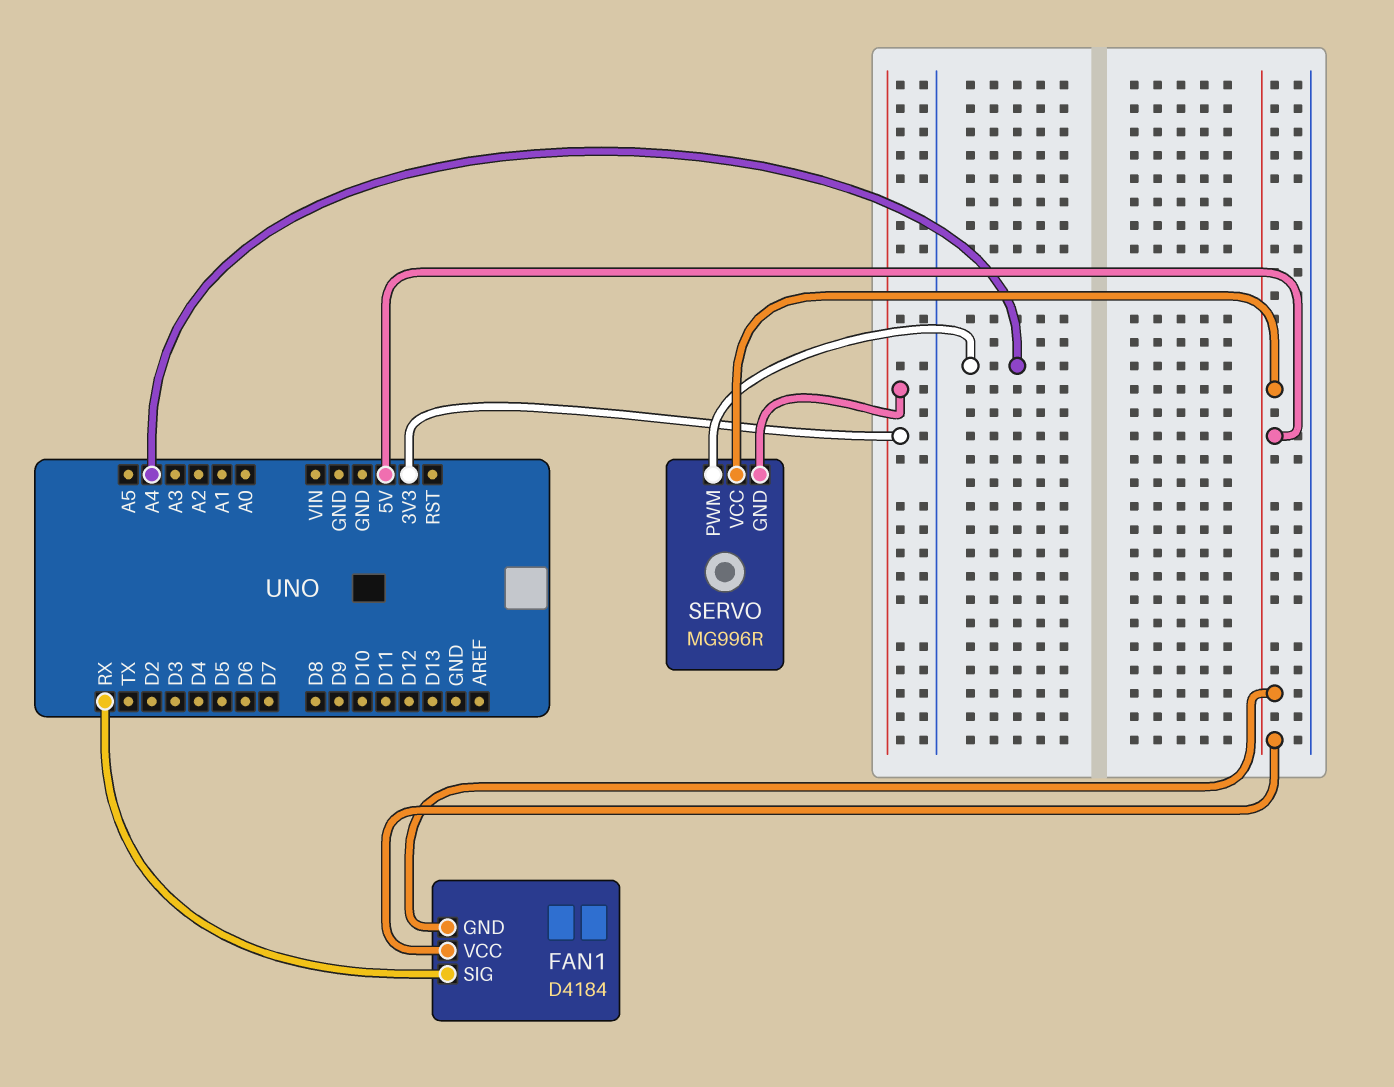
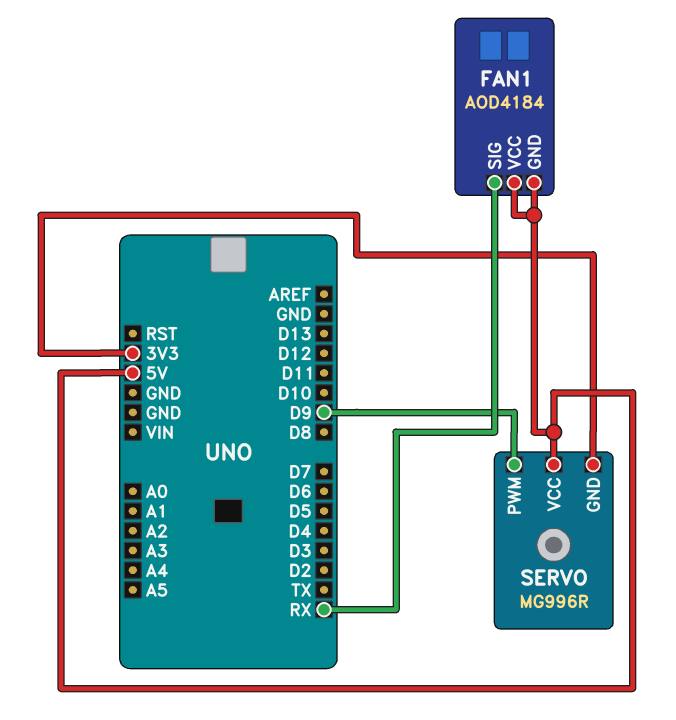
FAN1: D4184 -> AOD4184
SERVO pin PWM: A4 -> D9

